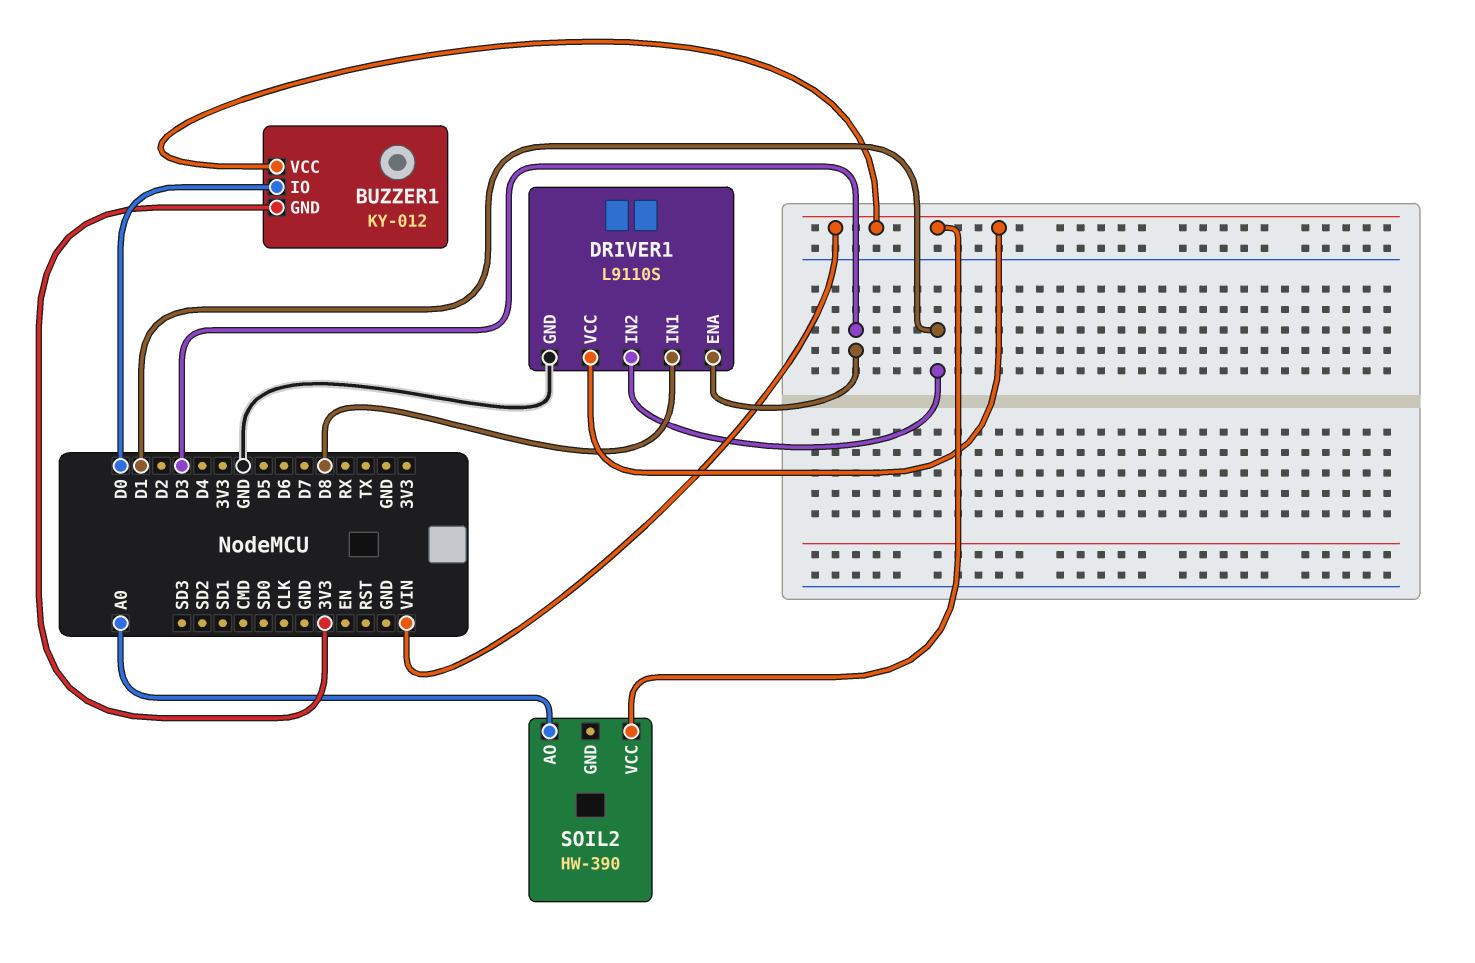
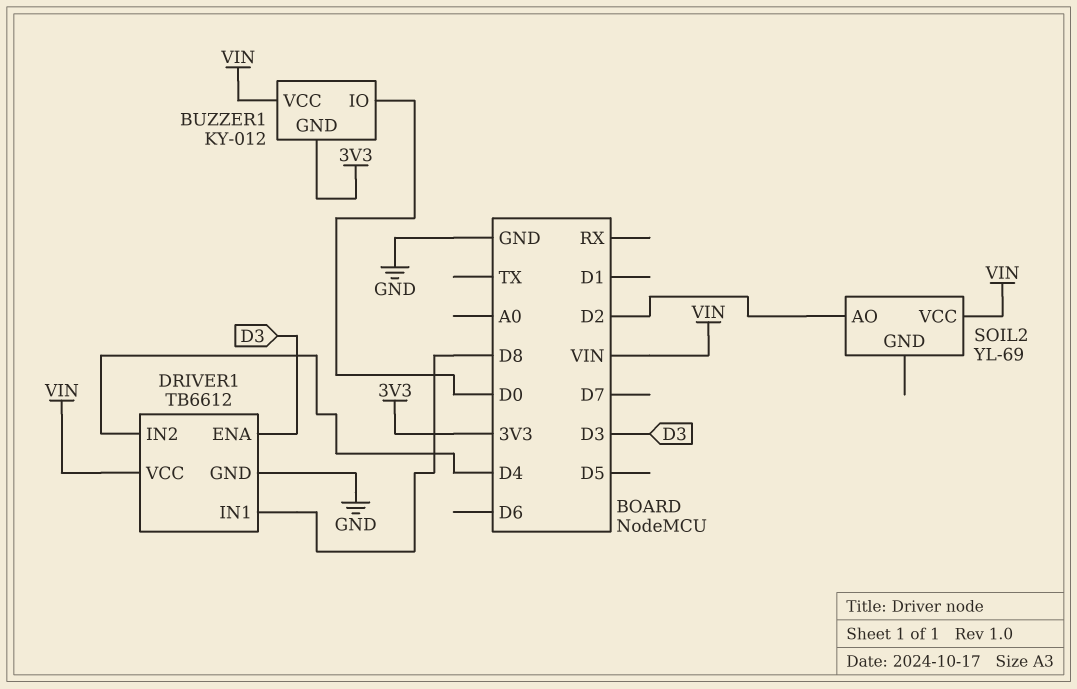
DRIVER1: L9110S -> TB6612
DRIVER1 pin IN2: D1 -> D4
SOIL2: HW-390 -> YL-69
SOIL2 pin AO: A0 -> D2

